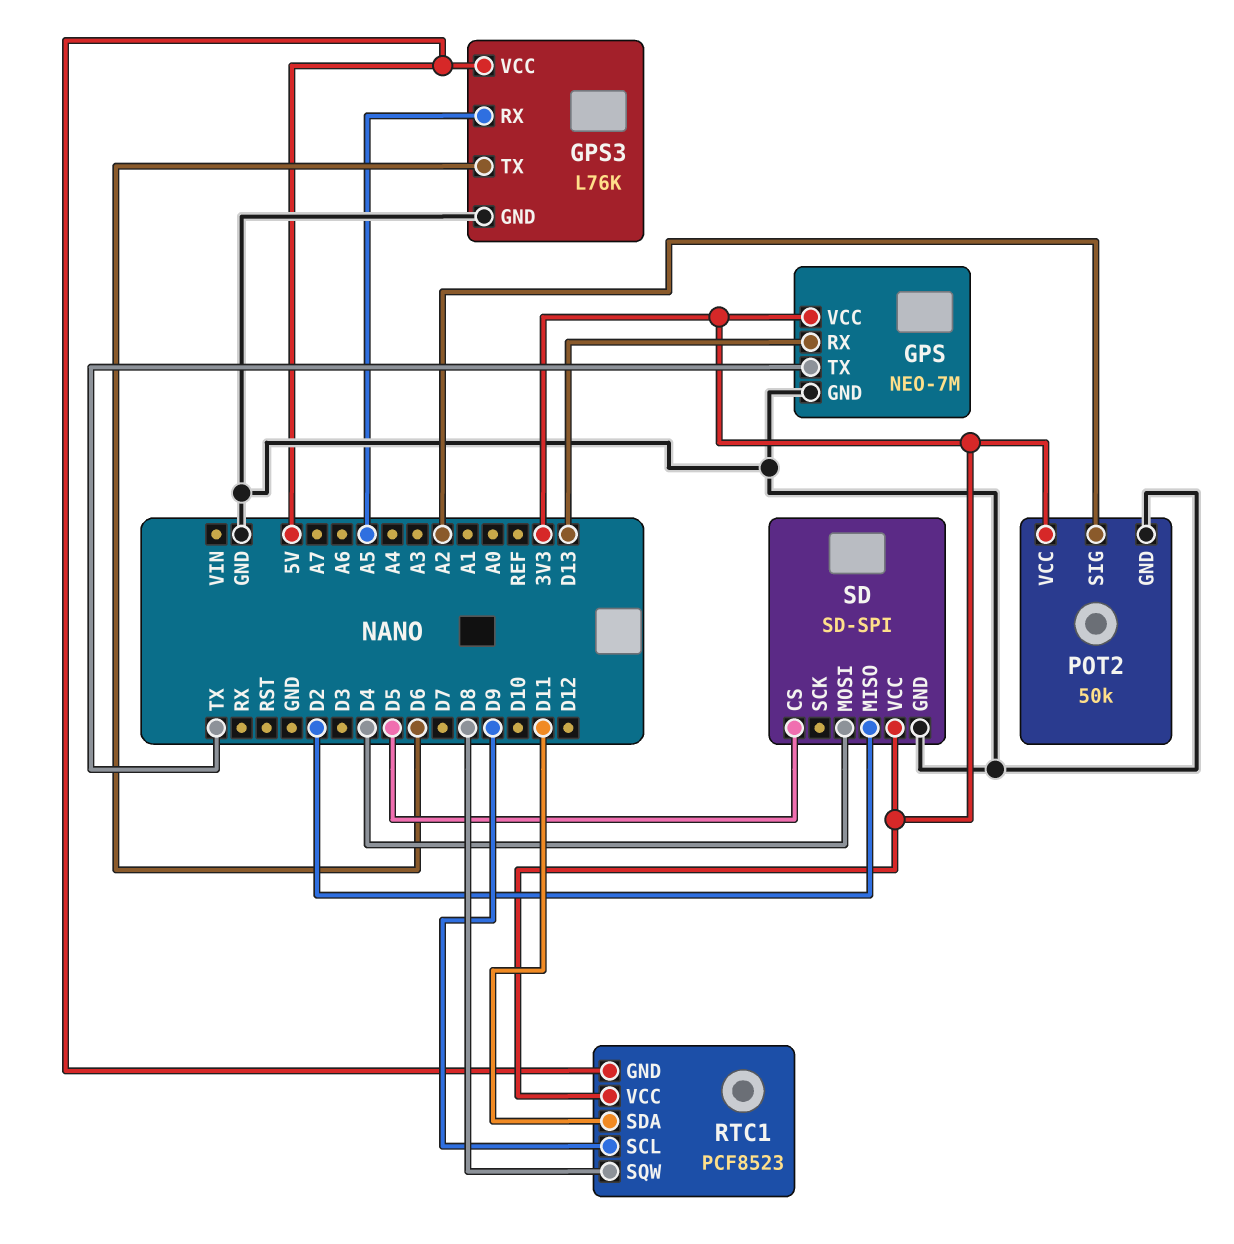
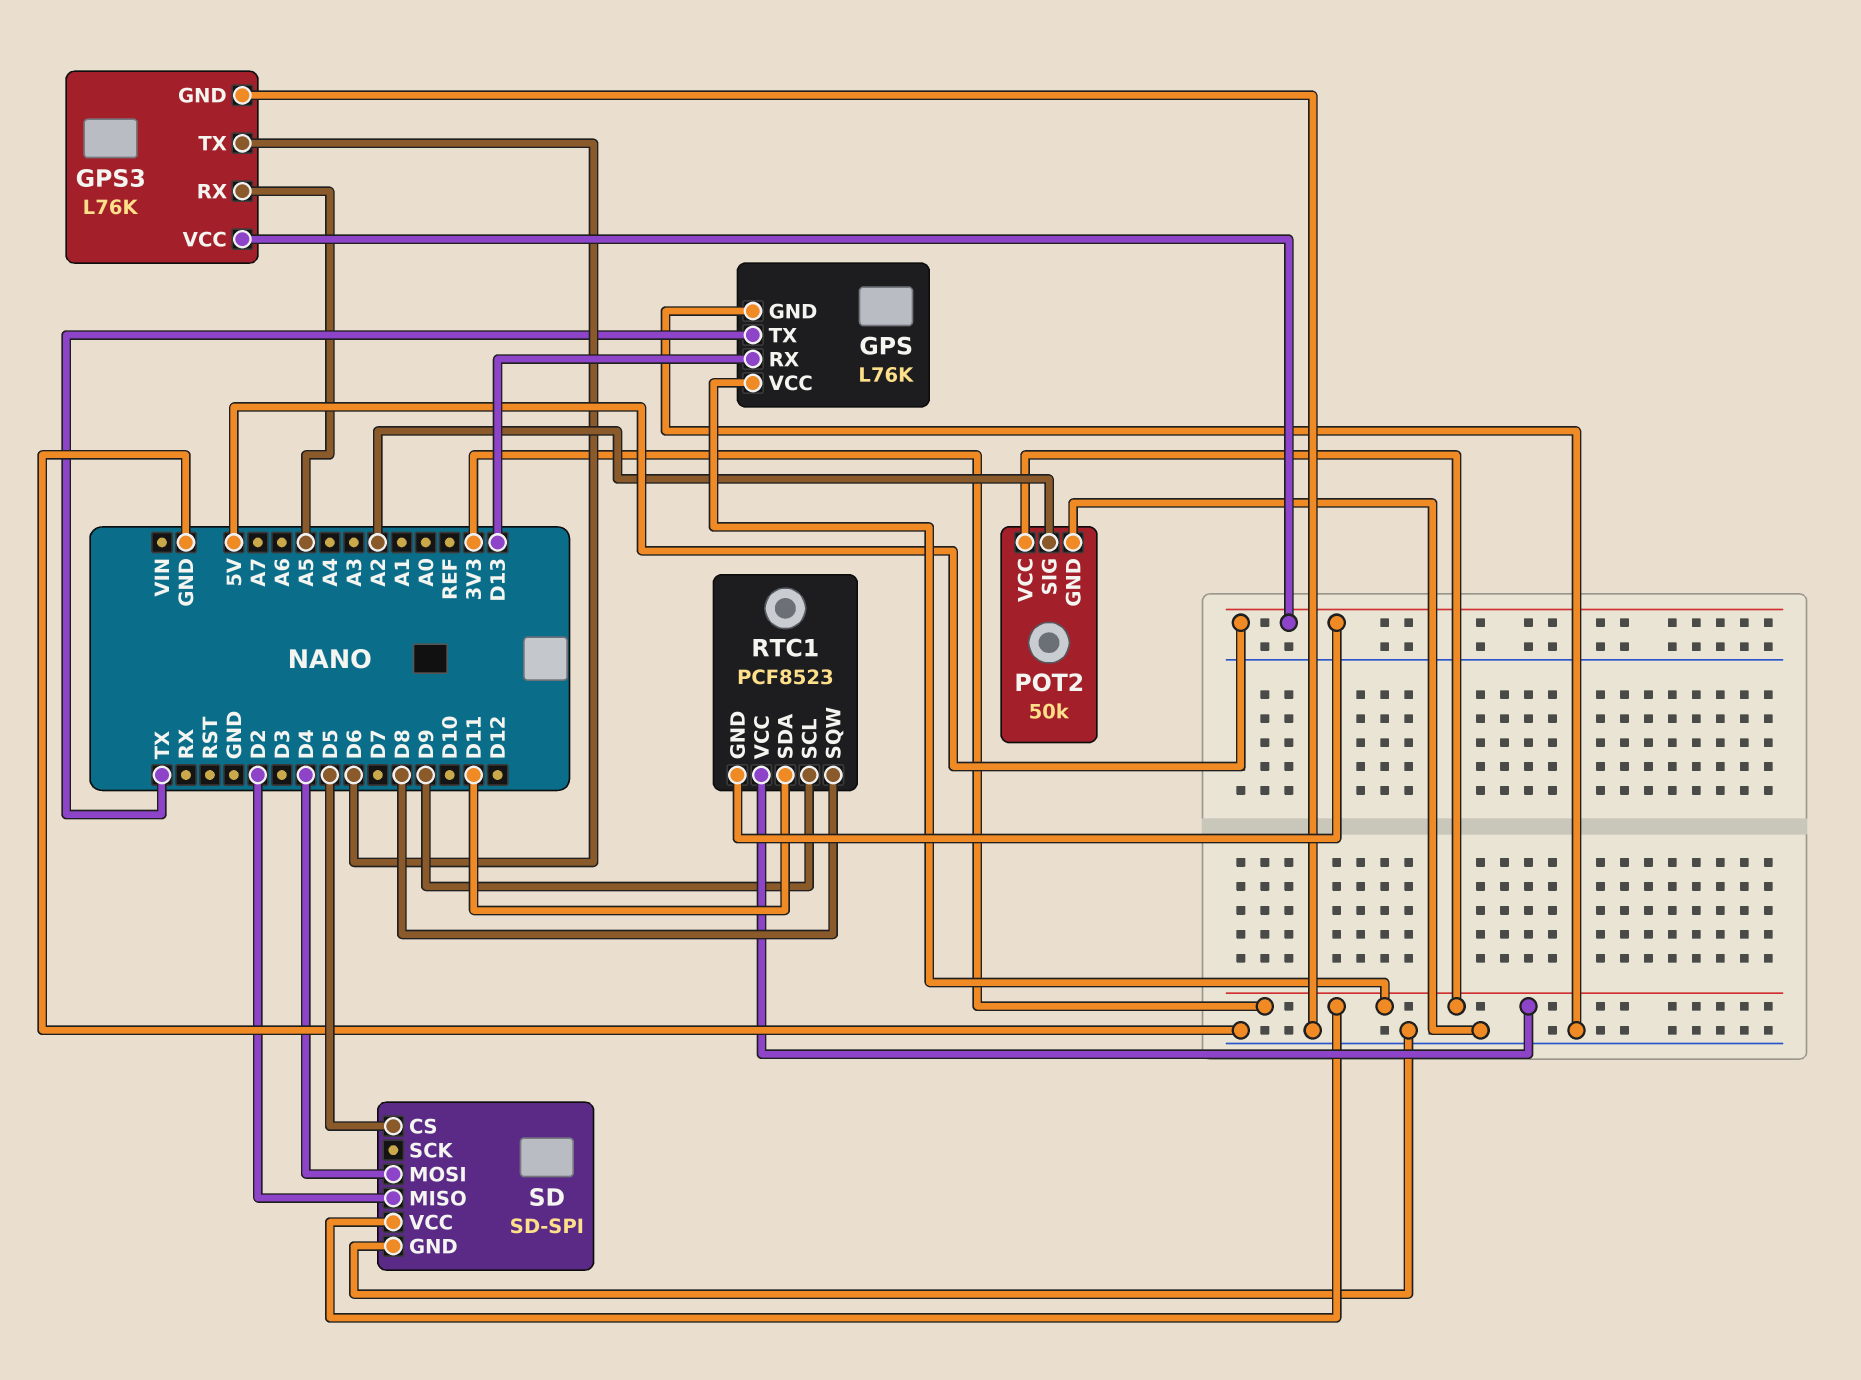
GPS: NEO-7M -> L76K

